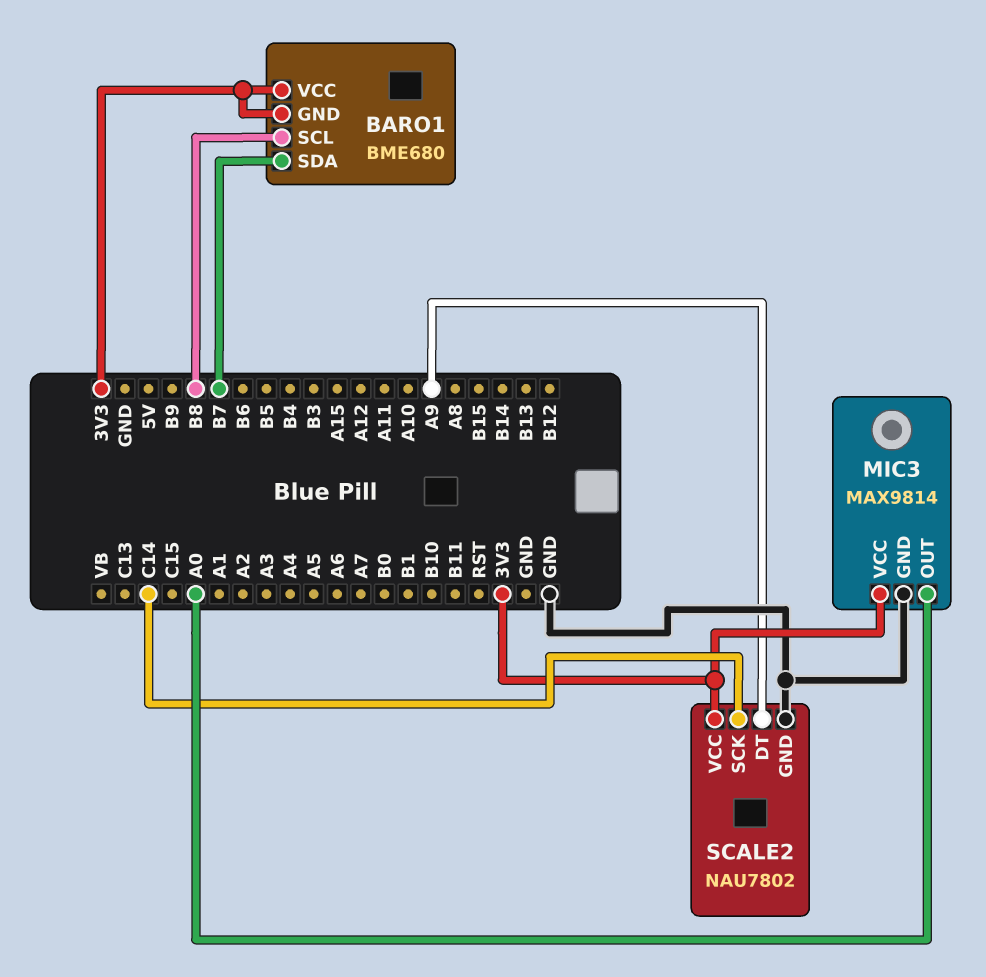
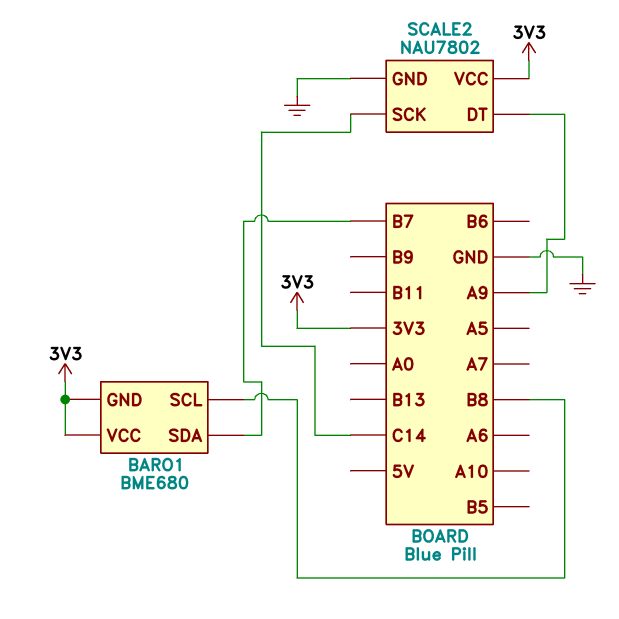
MIC3: MAX9814 -> none
MIC3 pin GND: GND -> none
MIC3 pin OUT: A0 -> none
MIC3 pin VCC: 3V3 -> none

